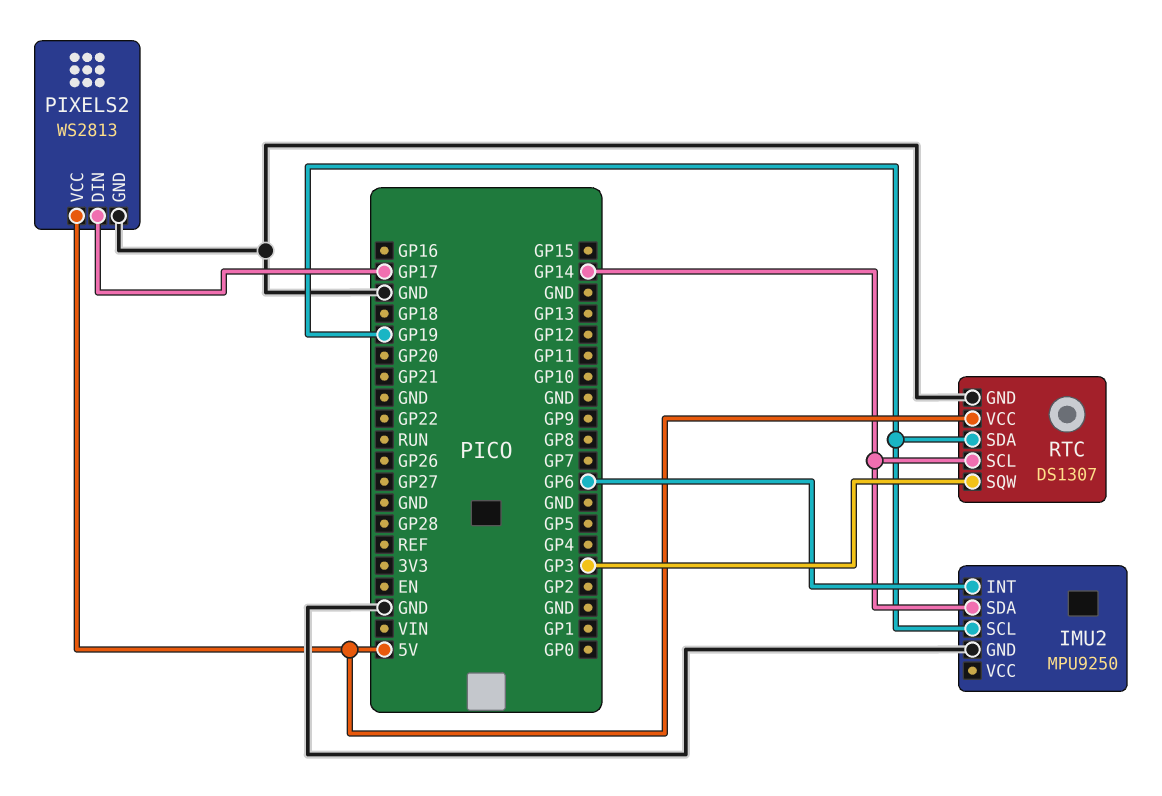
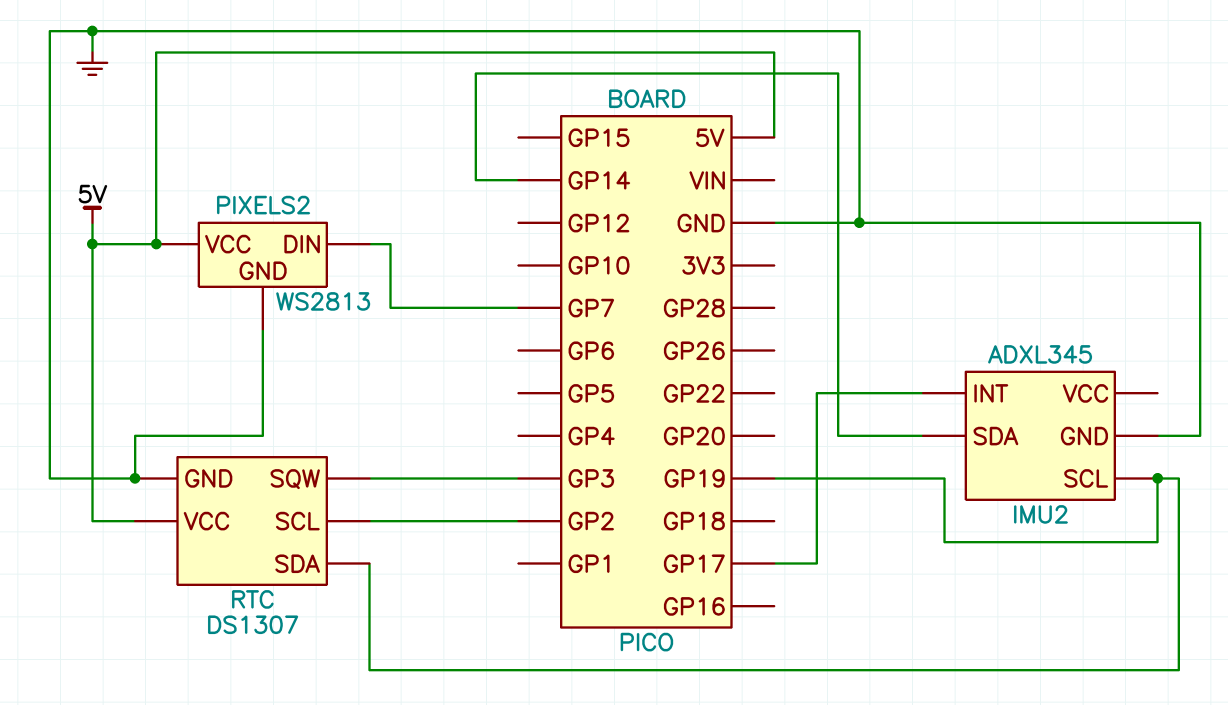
IMU2: MPU9250 -> ADXL345
IMU2 pin INT: GP6 -> GP17
PIXELS2 pin DIN: GP17 -> GP7
RTC pin SCL: GP14 -> GP2

